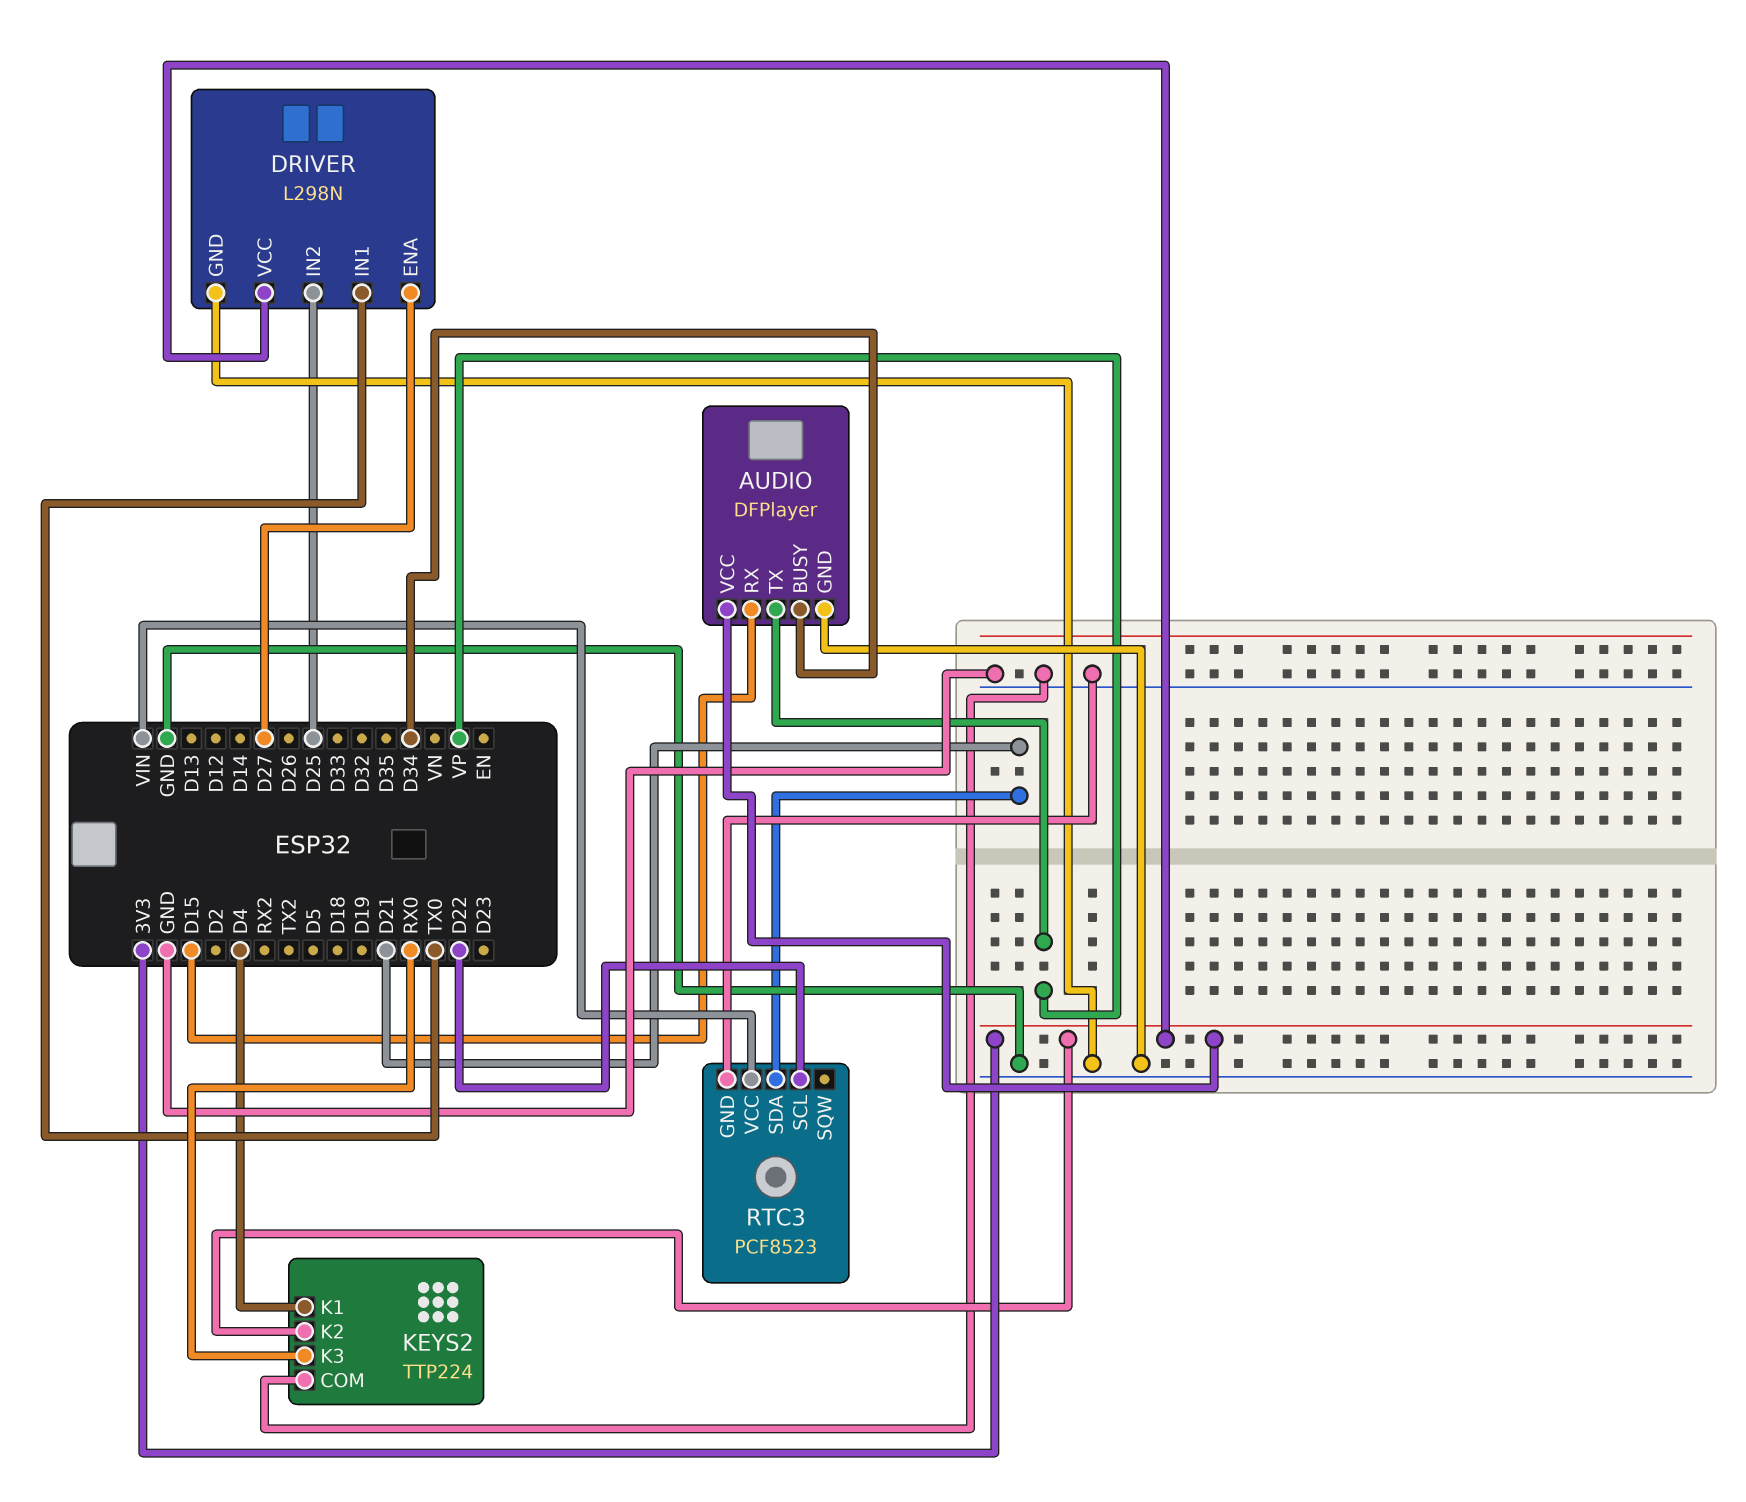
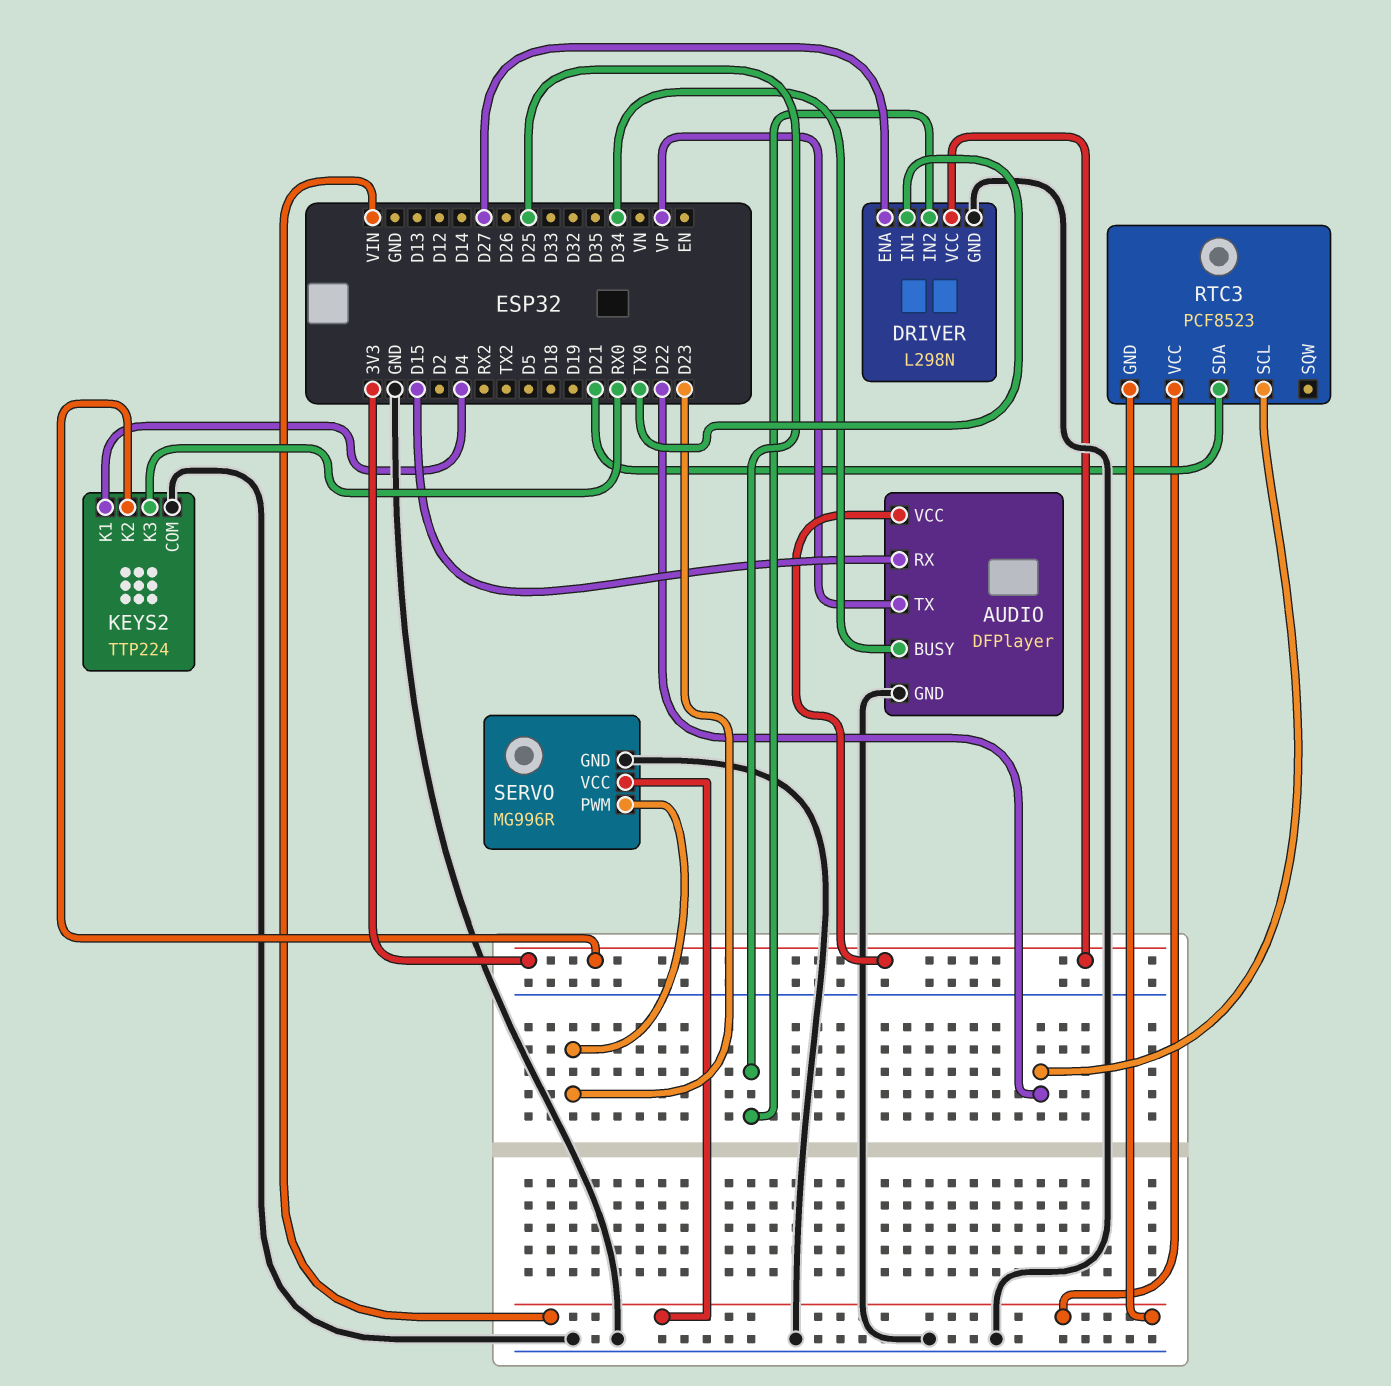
RTC3 pin GND: GND -> VIN
SERVO: none -> MG996R
SERVO pin GND: none -> GND
SERVO pin PWM: none -> D23
SERVO pin VCC: none -> VIN

